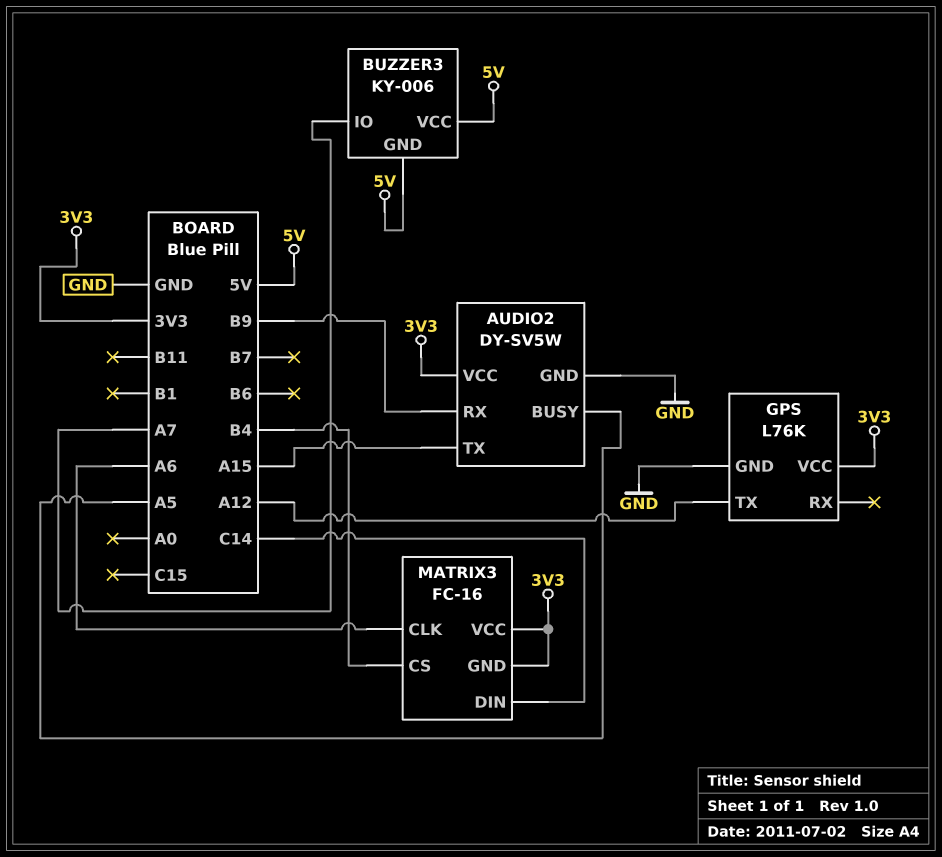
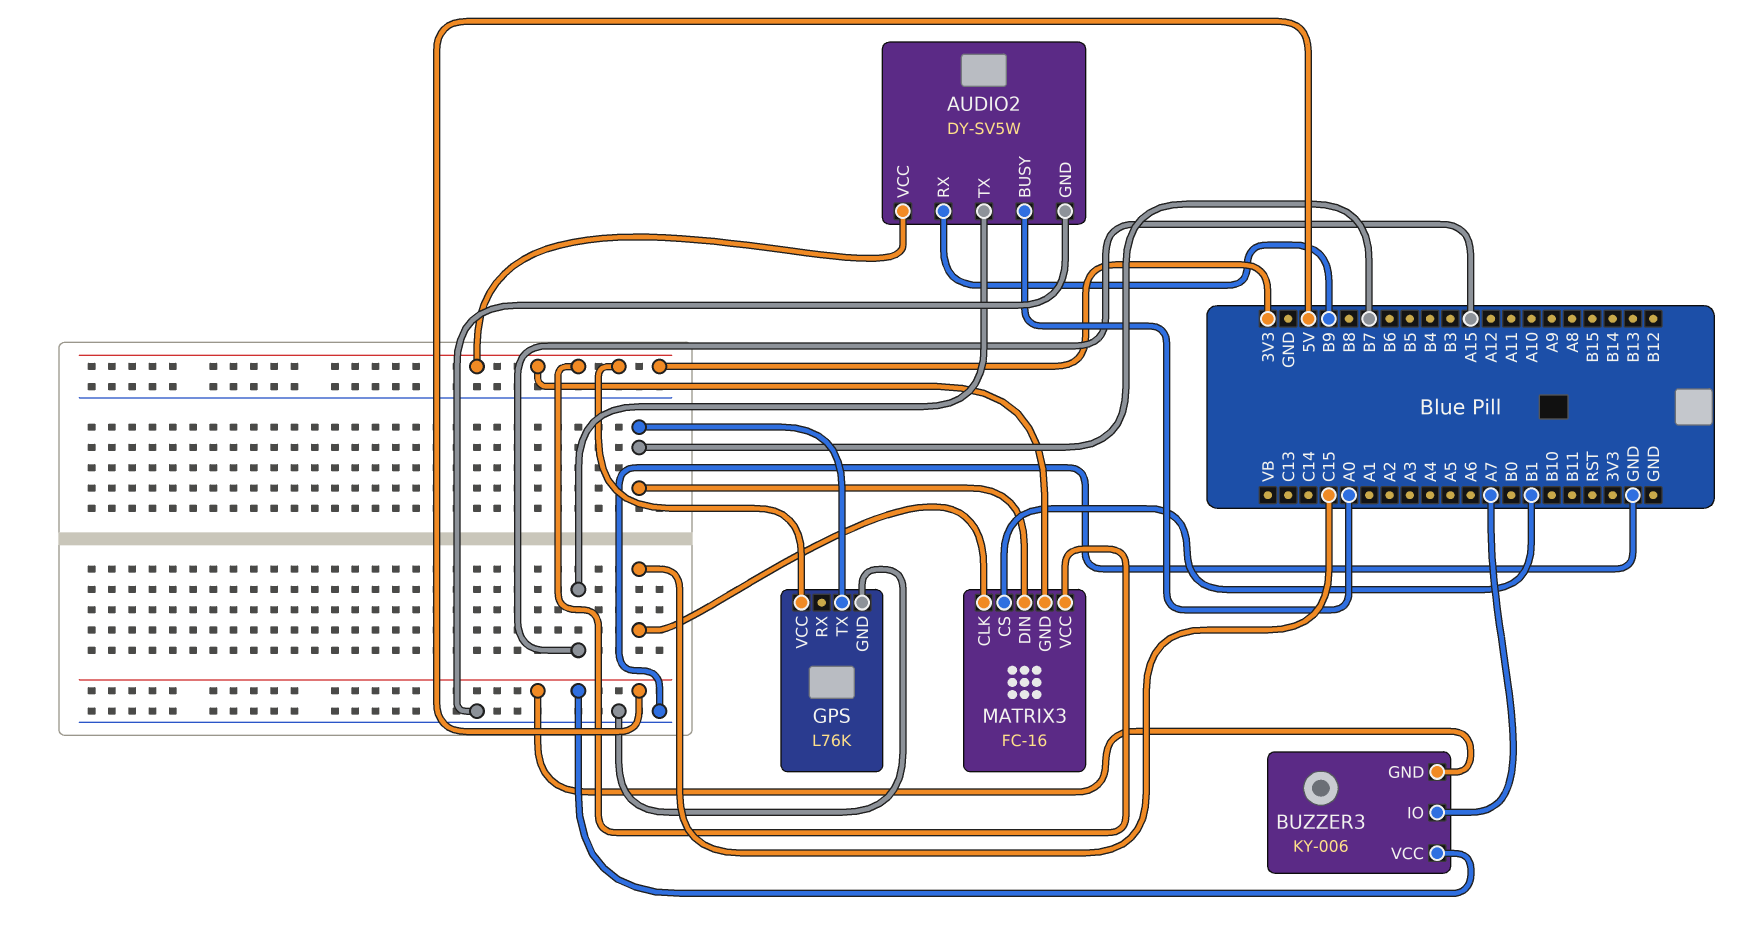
AUDIO2 pin BUSY: A5 -> A0
GPS pin TX: A12 -> B7
MATRIX3 pin CLK: A6 -> C15
MATRIX3 pin CS: B4 -> B1
MATRIX3 pin DIN: C14 -> B7

